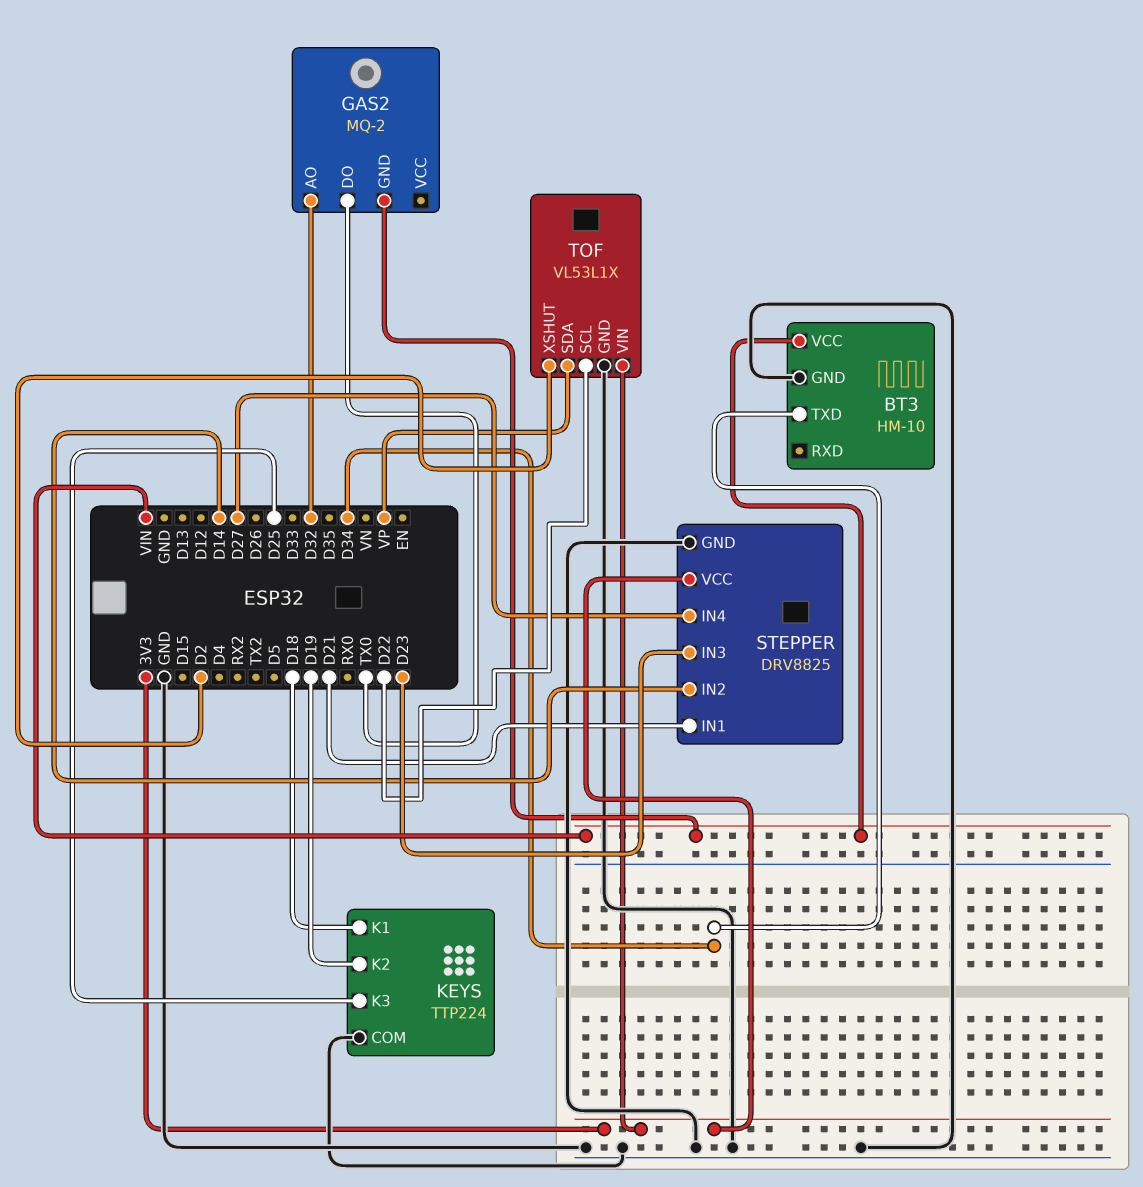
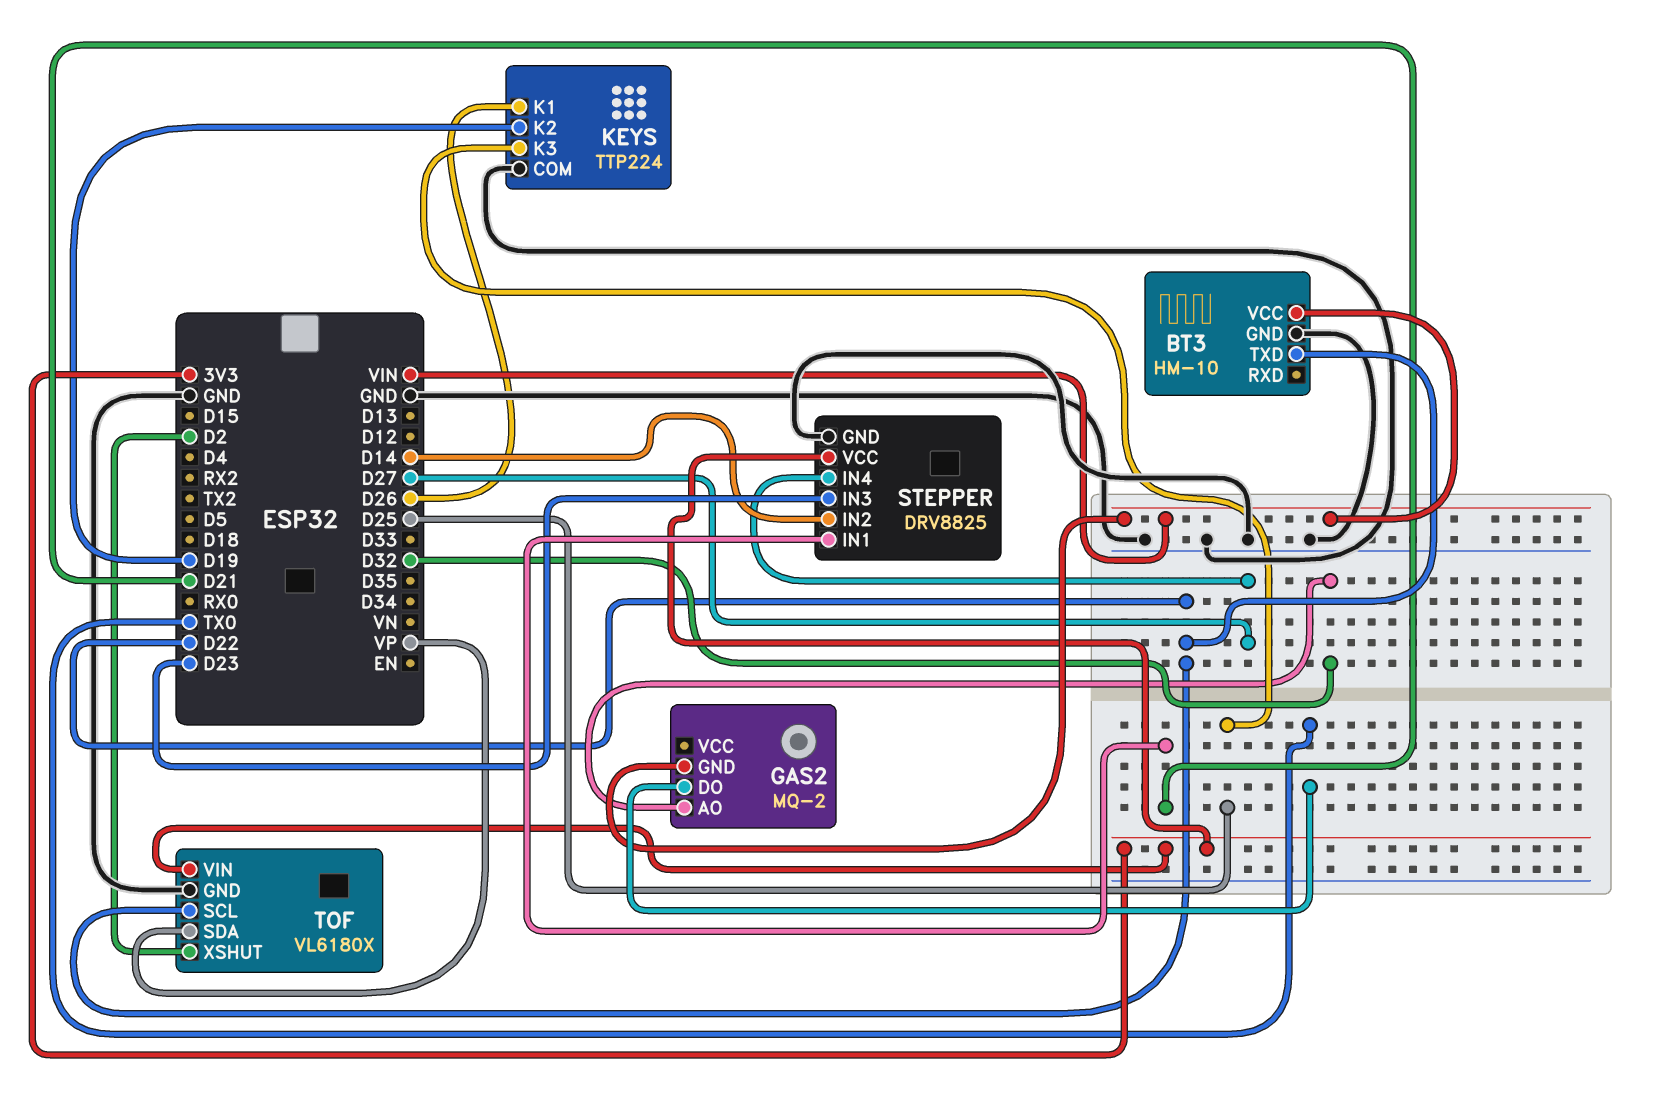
BT3 pin TXD: D34 -> D22
KEYS pin K1: D18 -> D26
TOF: VL53L1X -> VL6180X

